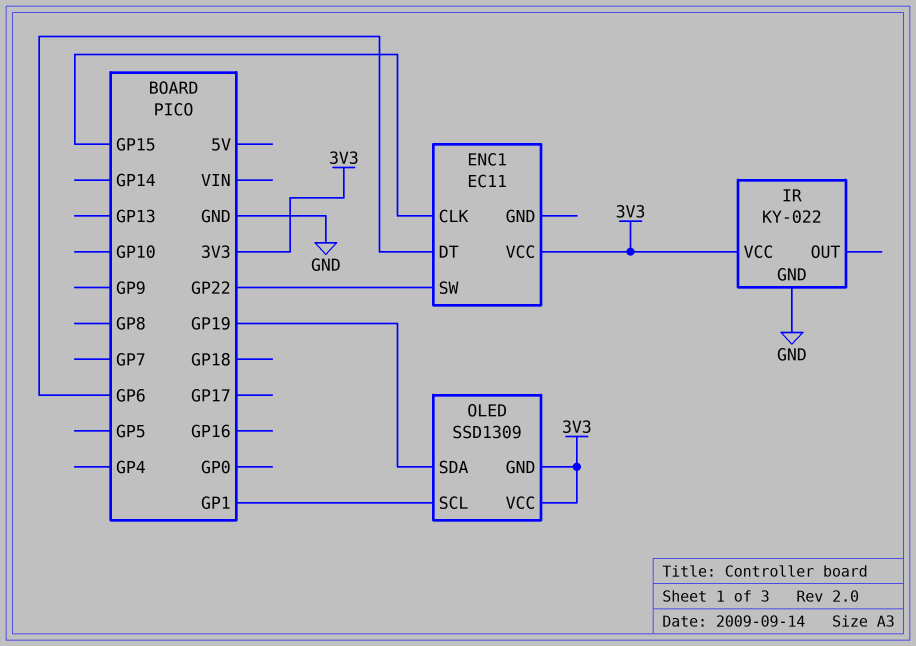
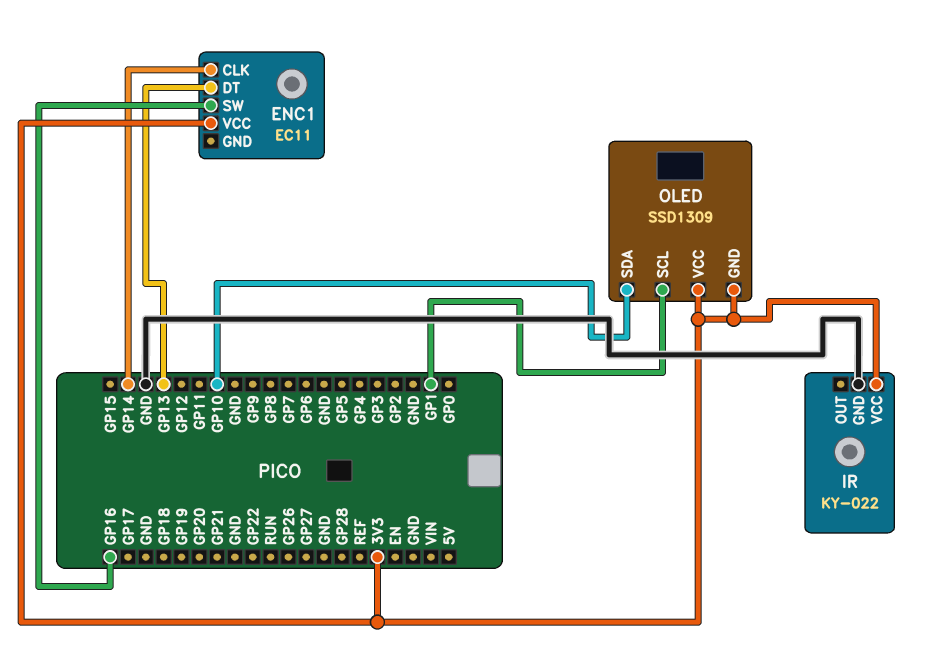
ENC1 pin CLK: GP15 -> GP14
ENC1 pin DT: GP6 -> GP13
ENC1 pin SW: GP22 -> GP16
OLED pin SDA: GP19 -> GP10

